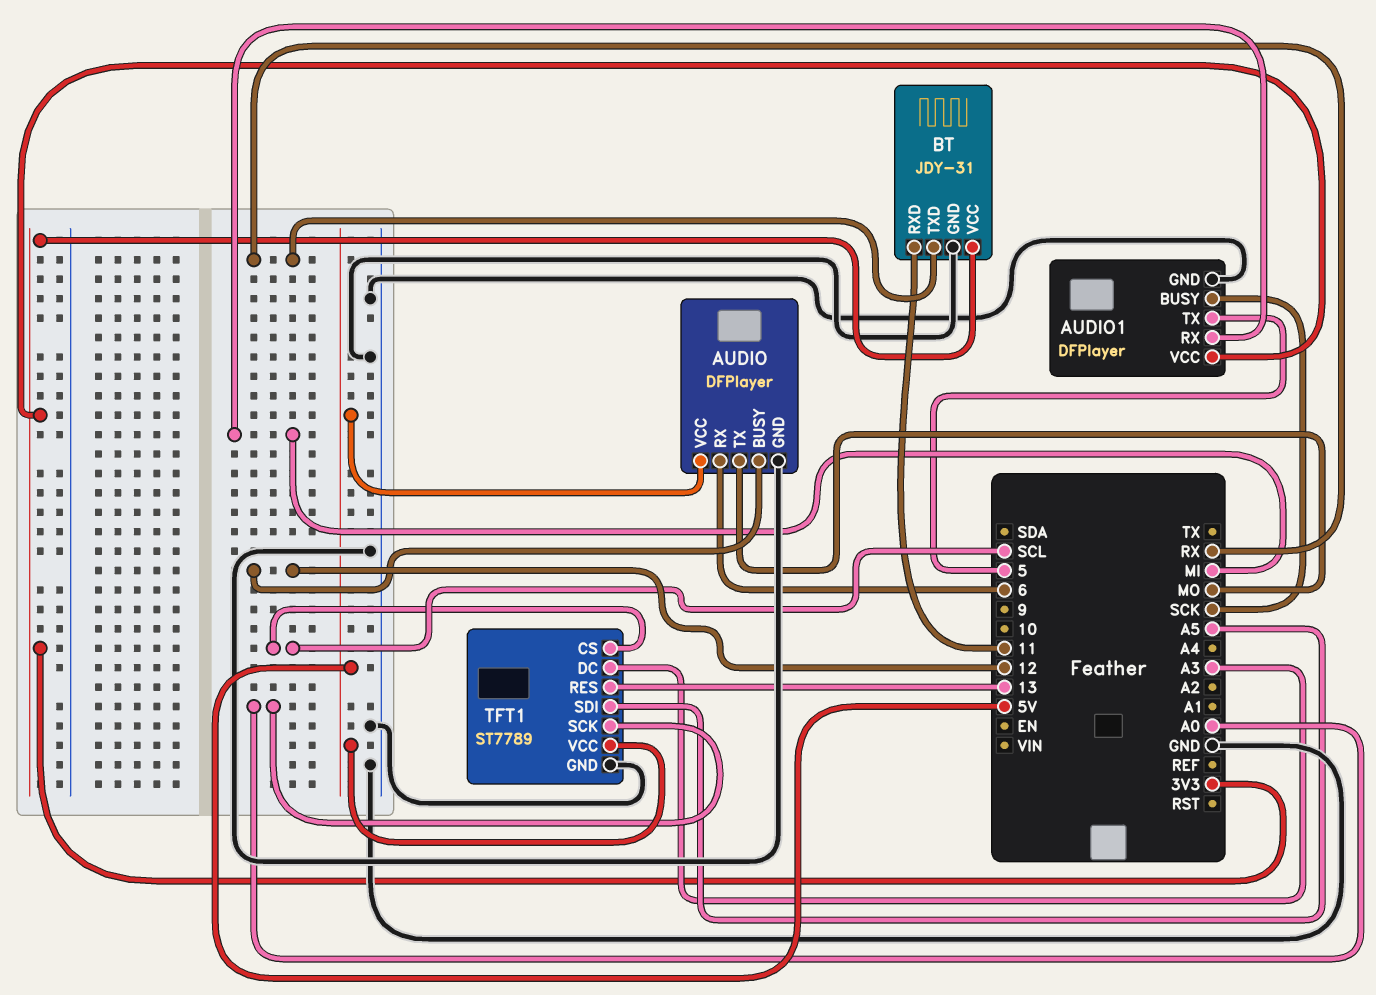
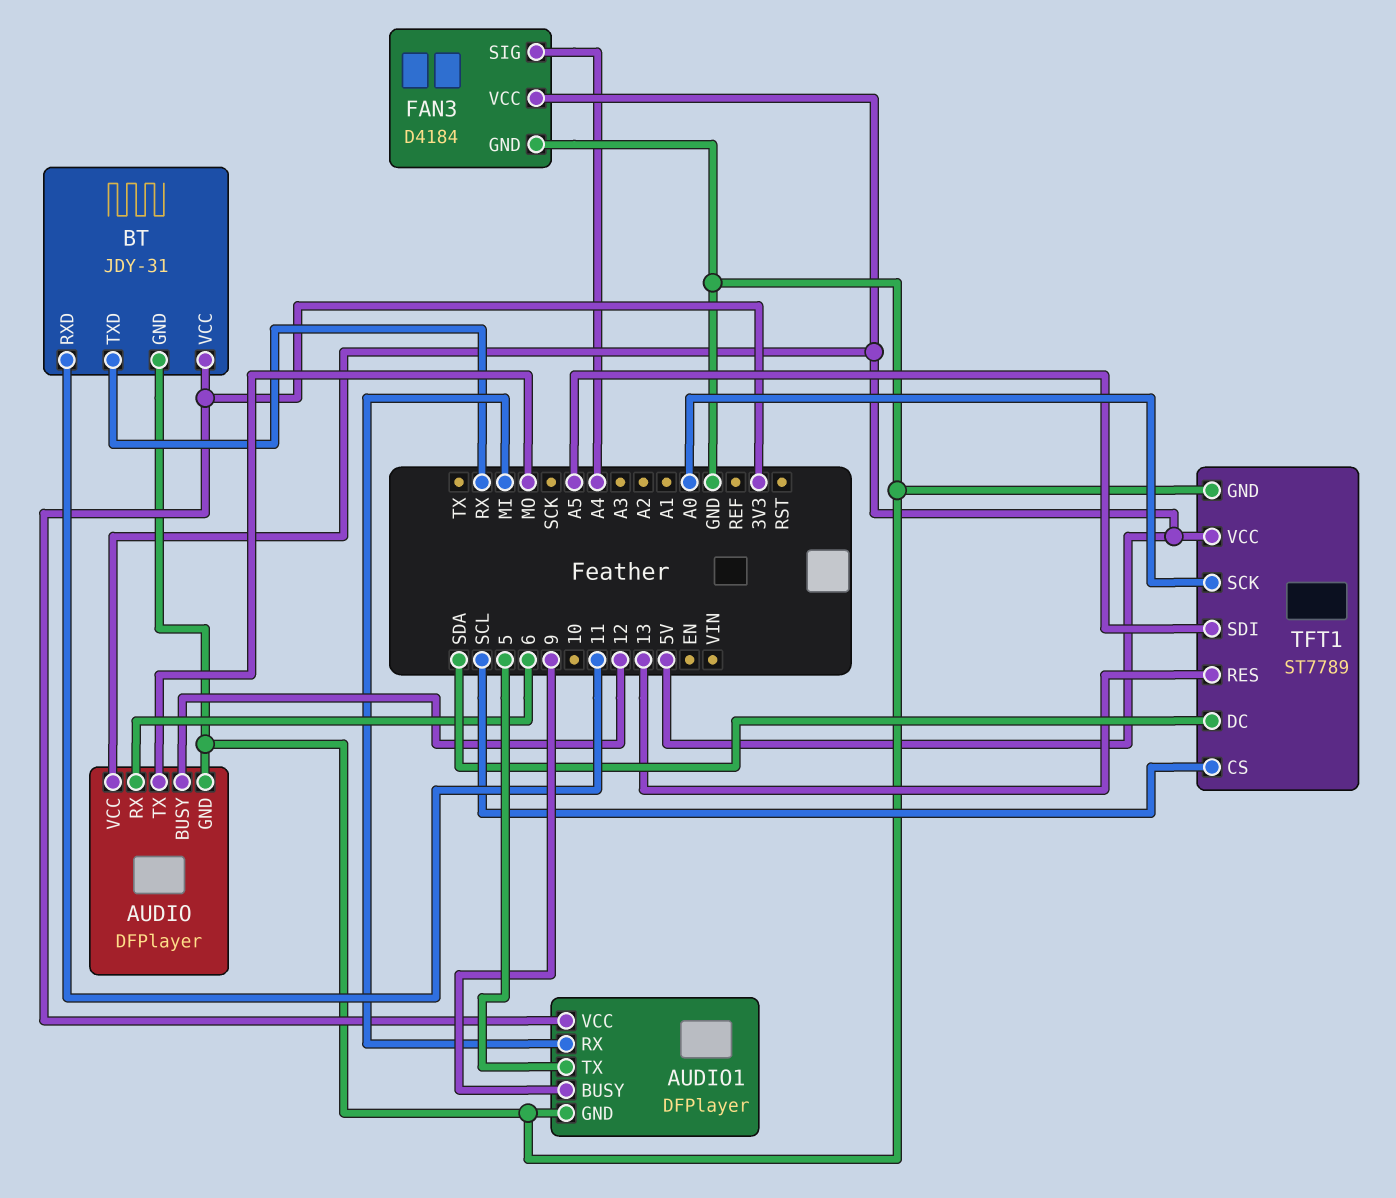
AUDIO1 pin BUSY: SCK -> 9
FAN3: none -> D4184
FAN3 pin GND: none -> GND
FAN3 pin SIG: none -> A4
FAN3 pin VCC: none -> 5V
TFT1 pin DC: A3 -> SDA

